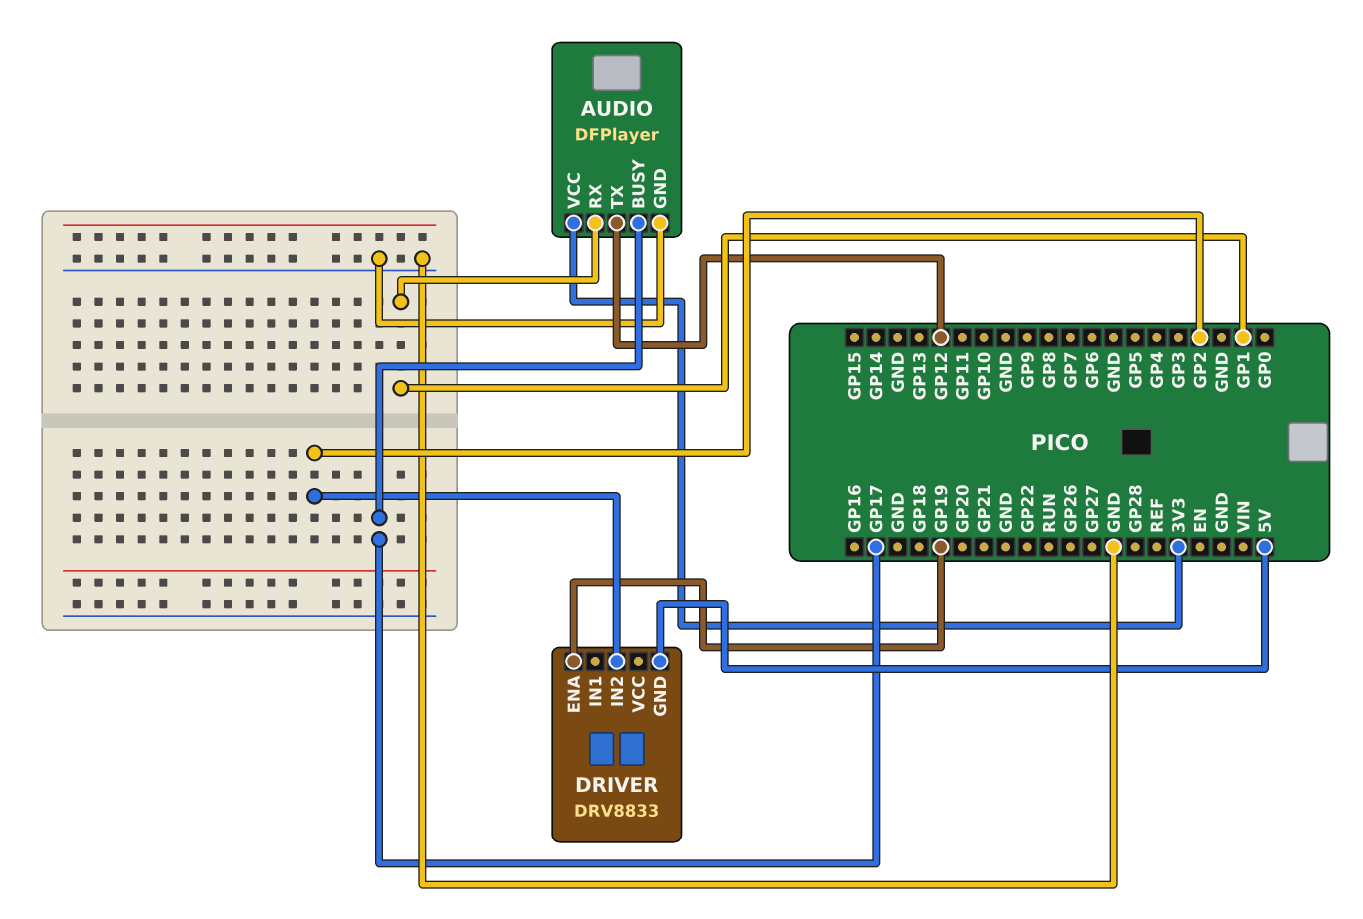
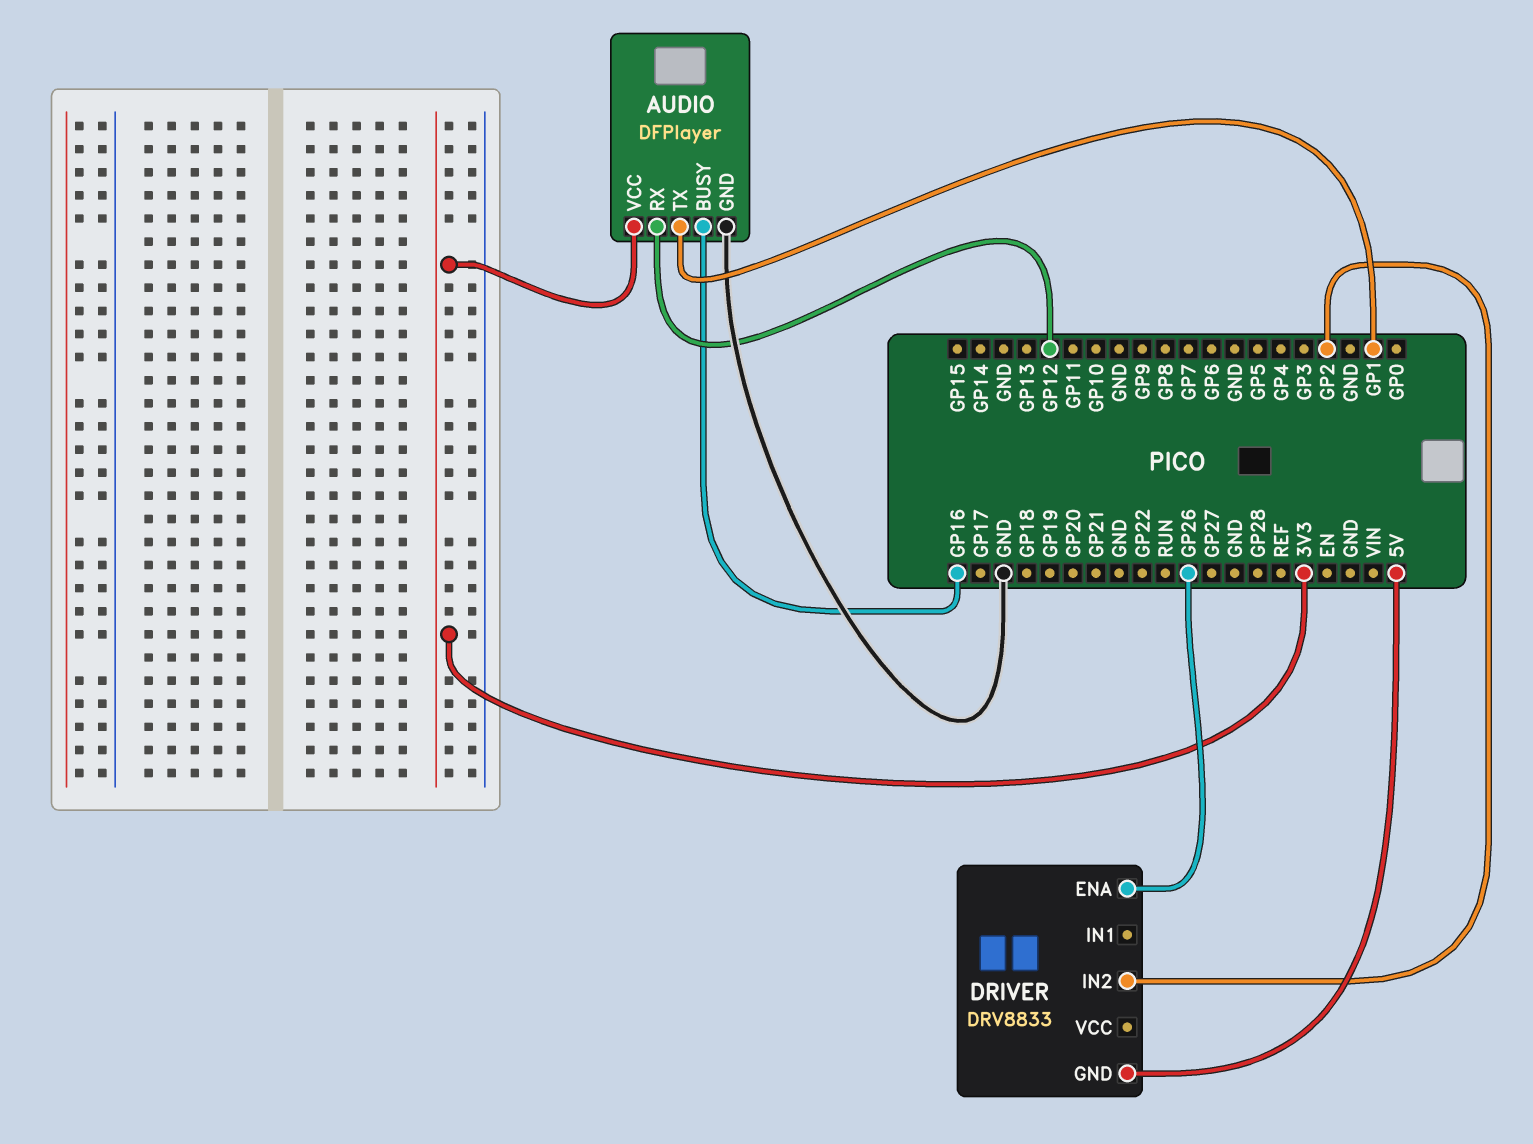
AUDIO pin BUSY: GP17 -> GP16
AUDIO pin RX: GP1 -> GP12
AUDIO pin TX: GP12 -> GP1
DRIVER pin ENA: GP19 -> GP26

